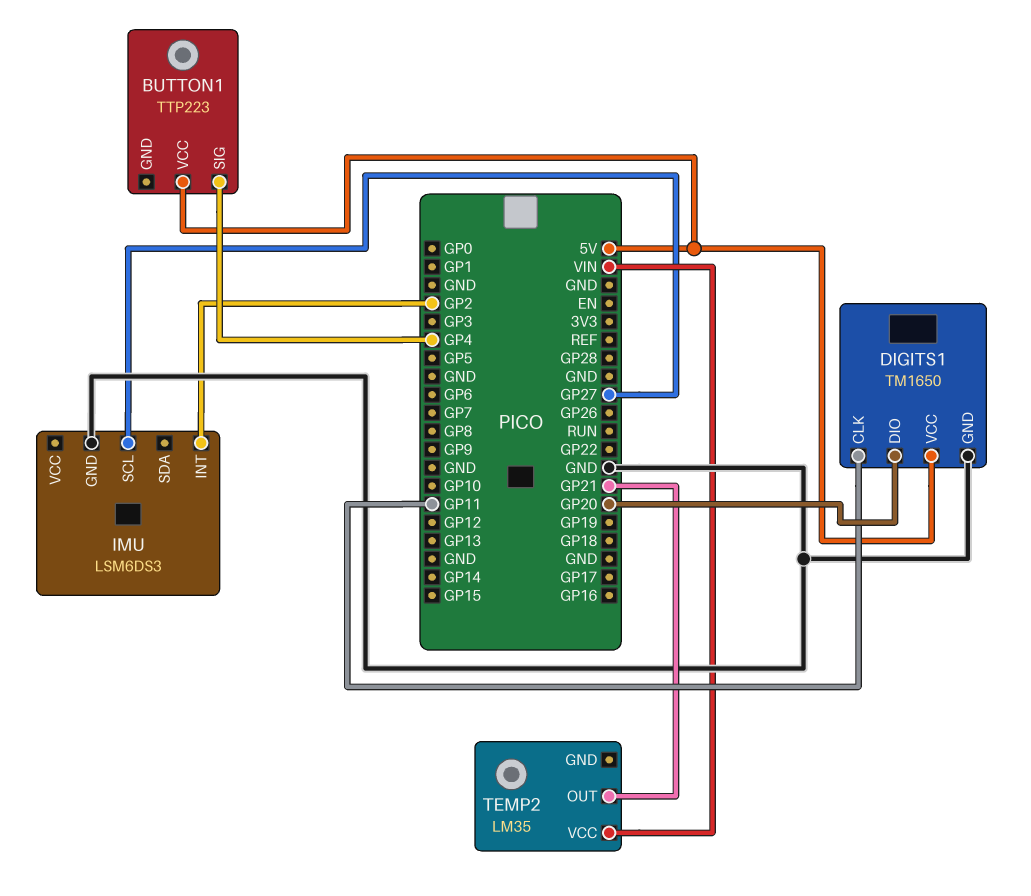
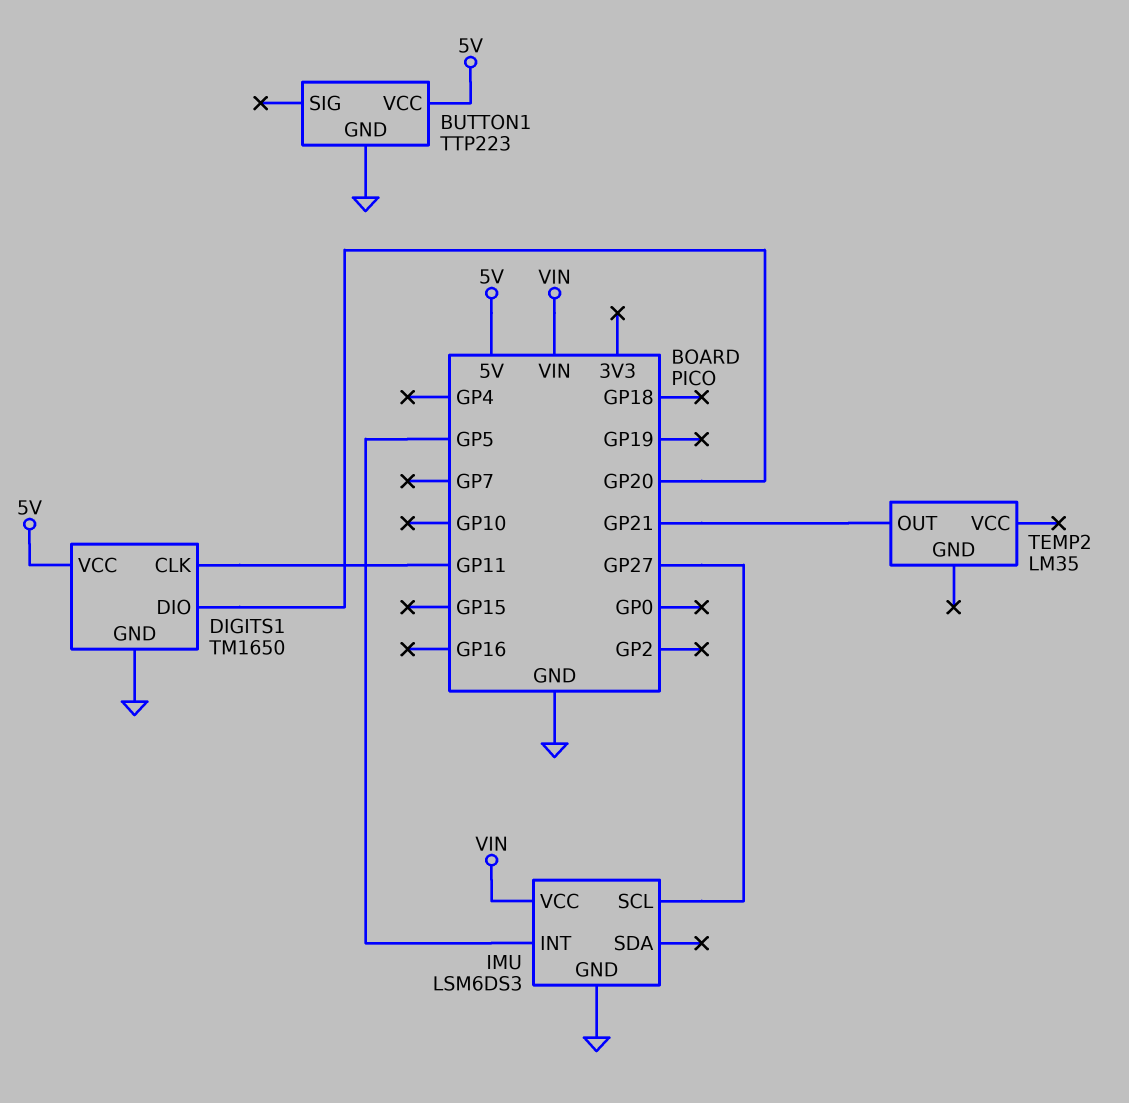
BUTTON1 pin GND: none -> GND
BUTTON1 pin SIG: GP4 -> none
IMU pin INT: GP2 -> GP5
IMU pin VCC: none -> VIN
TEMP2 pin VCC: VIN -> none

